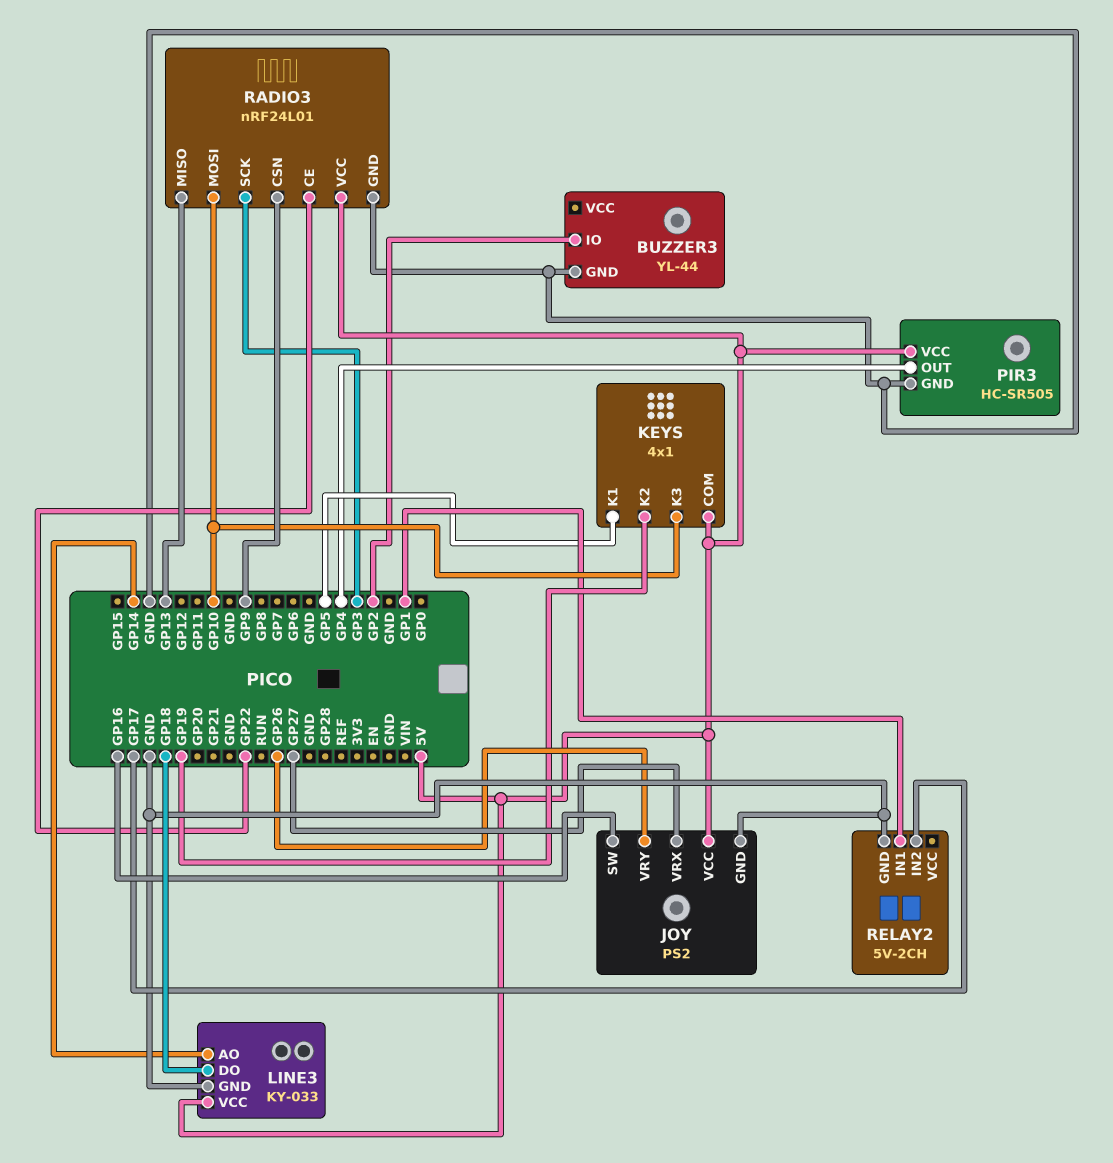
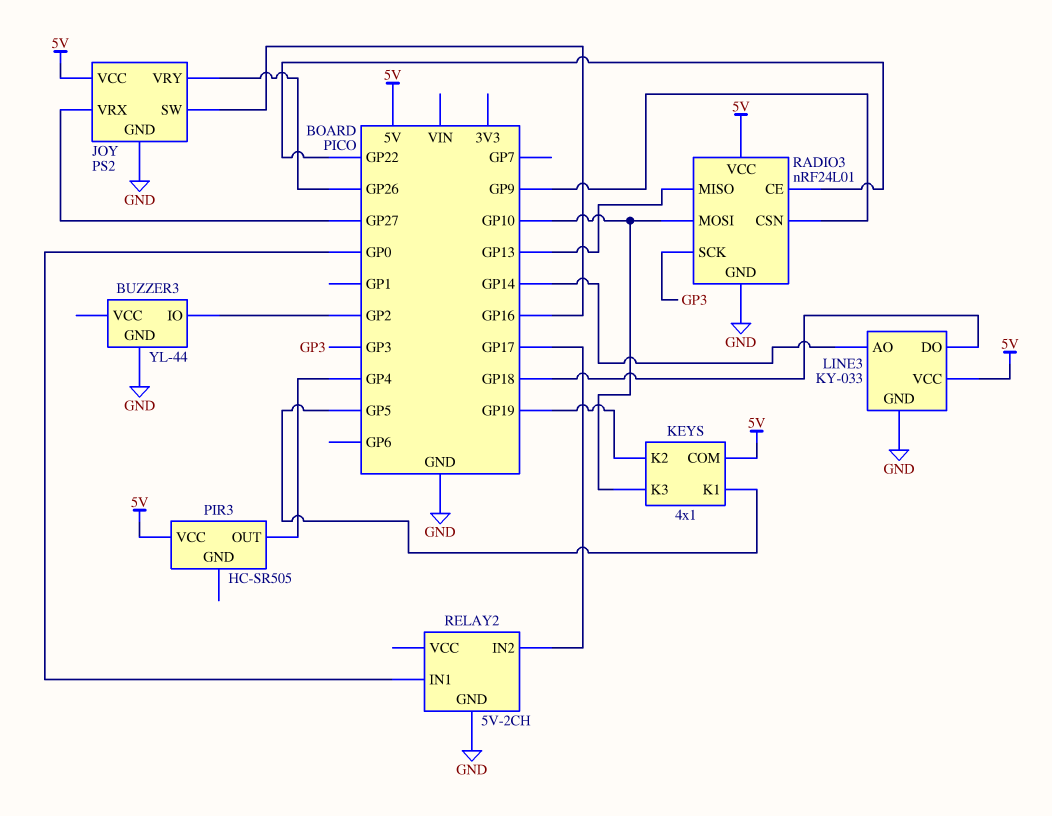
PIR3 pin GND: GND -> none
RELAY2 pin IN1: GP1 -> GP0

